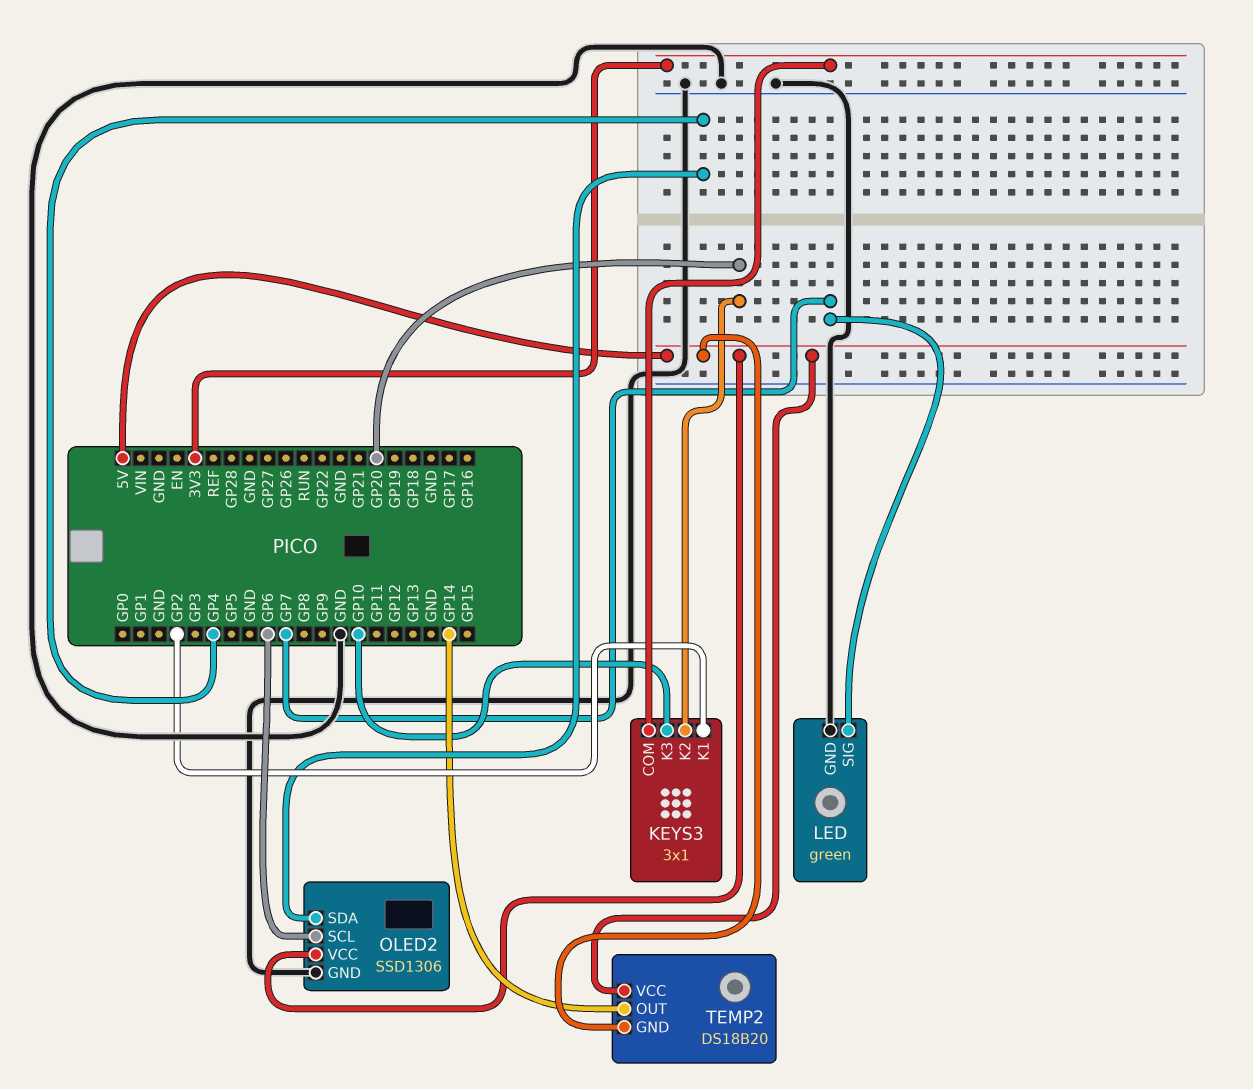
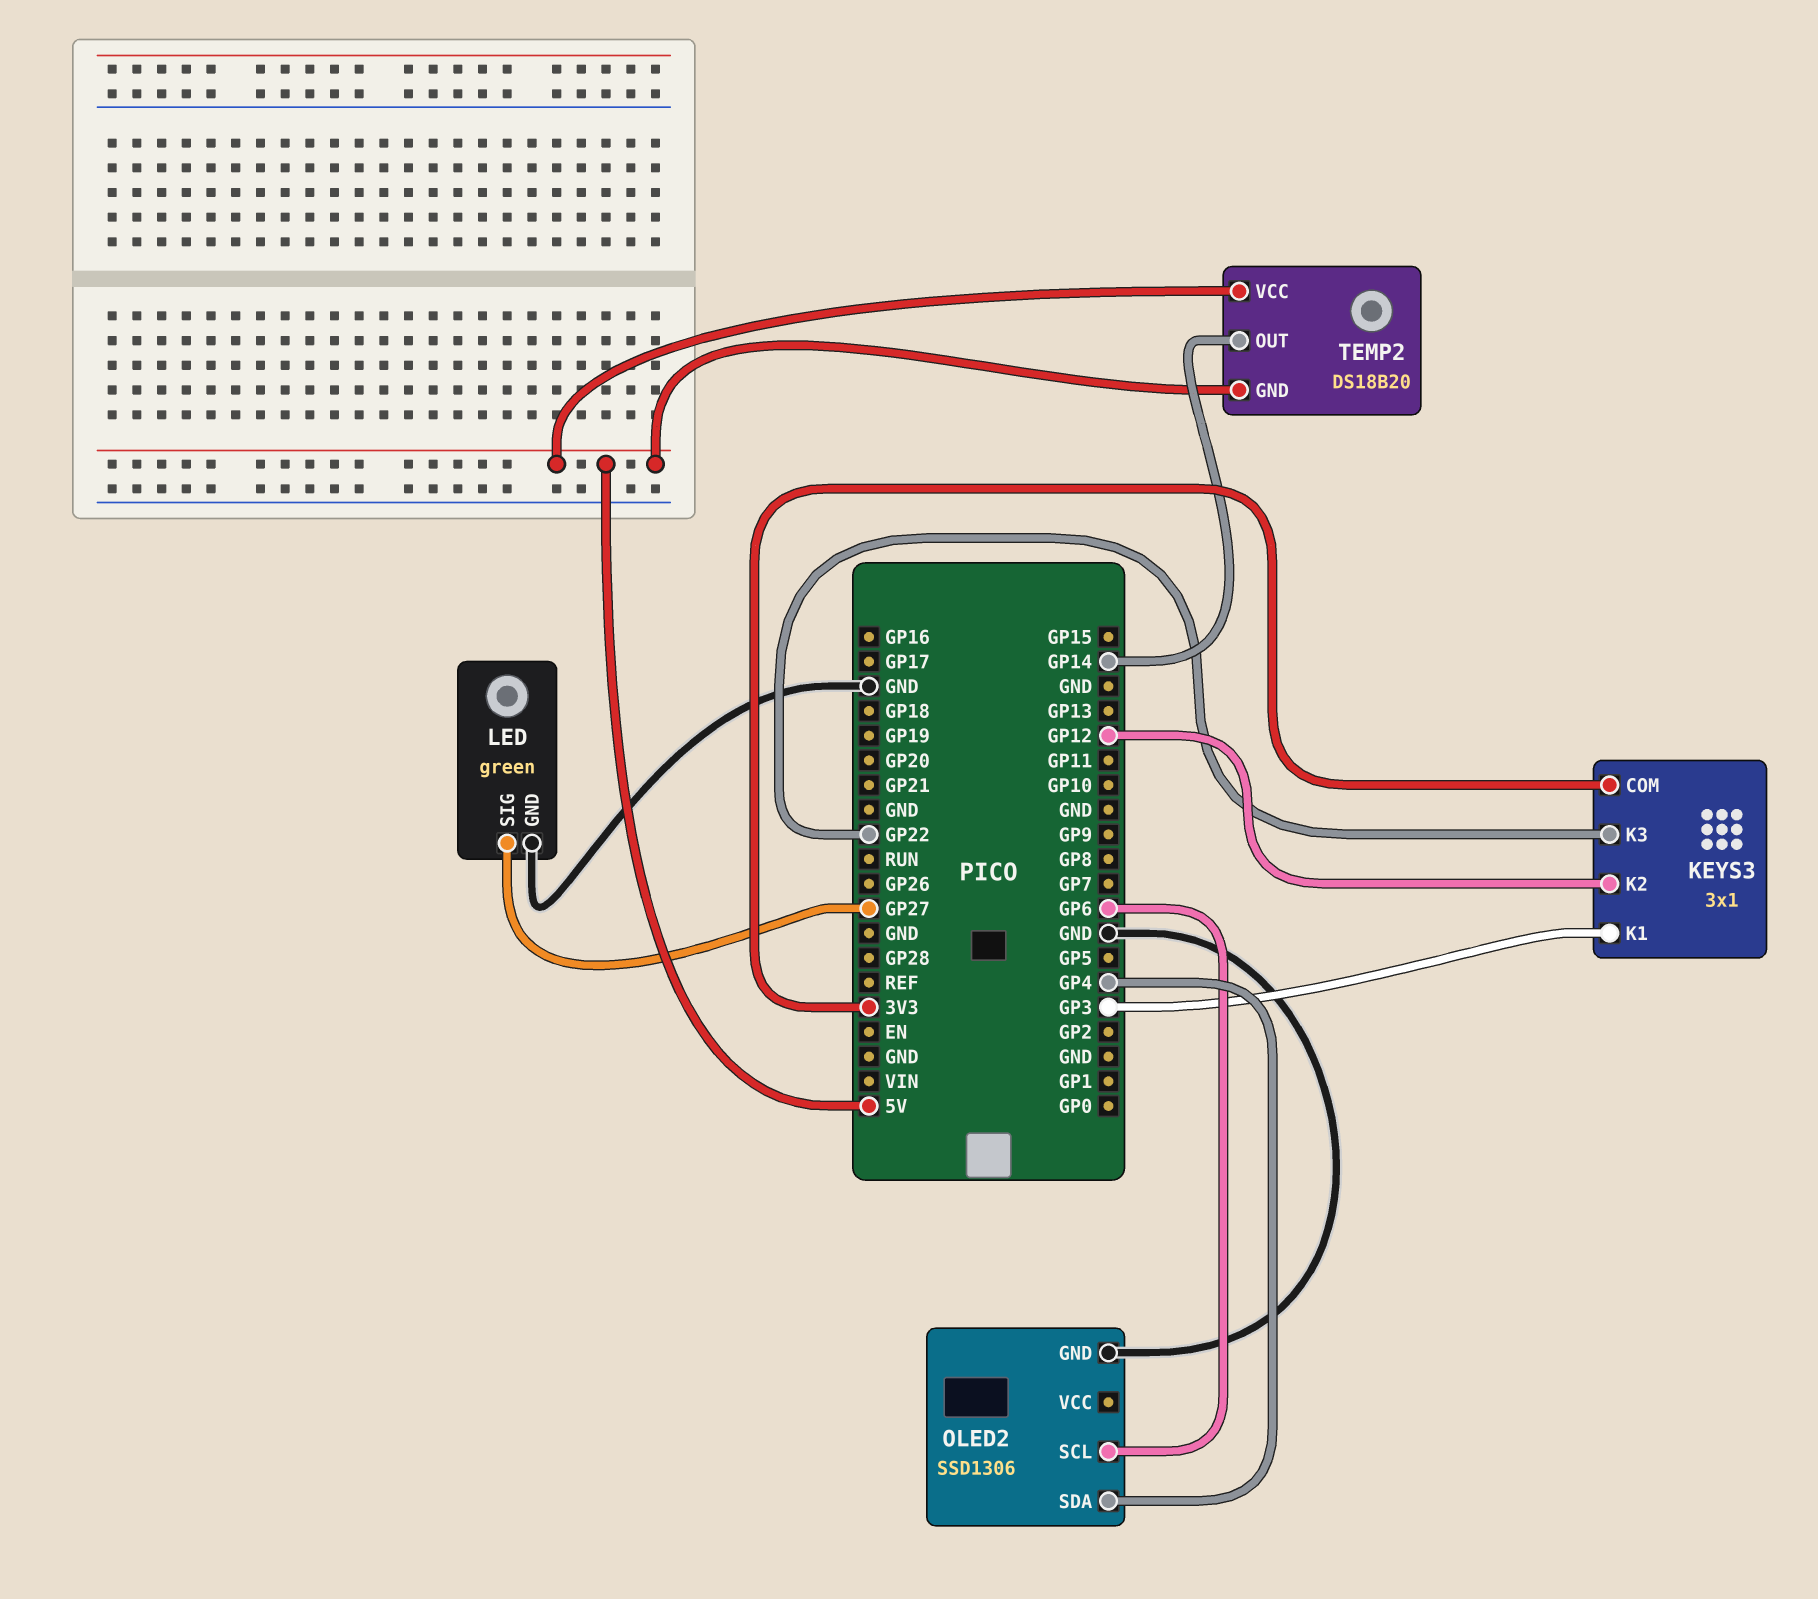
KEYS3 pin K1: GP2 -> GP3
KEYS3 pin K2: GP20 -> GP12
KEYS3 pin K3: GP10 -> GP22
LED pin SIG: GP7 -> GP27
OLED2 pin VCC: 5V -> none

